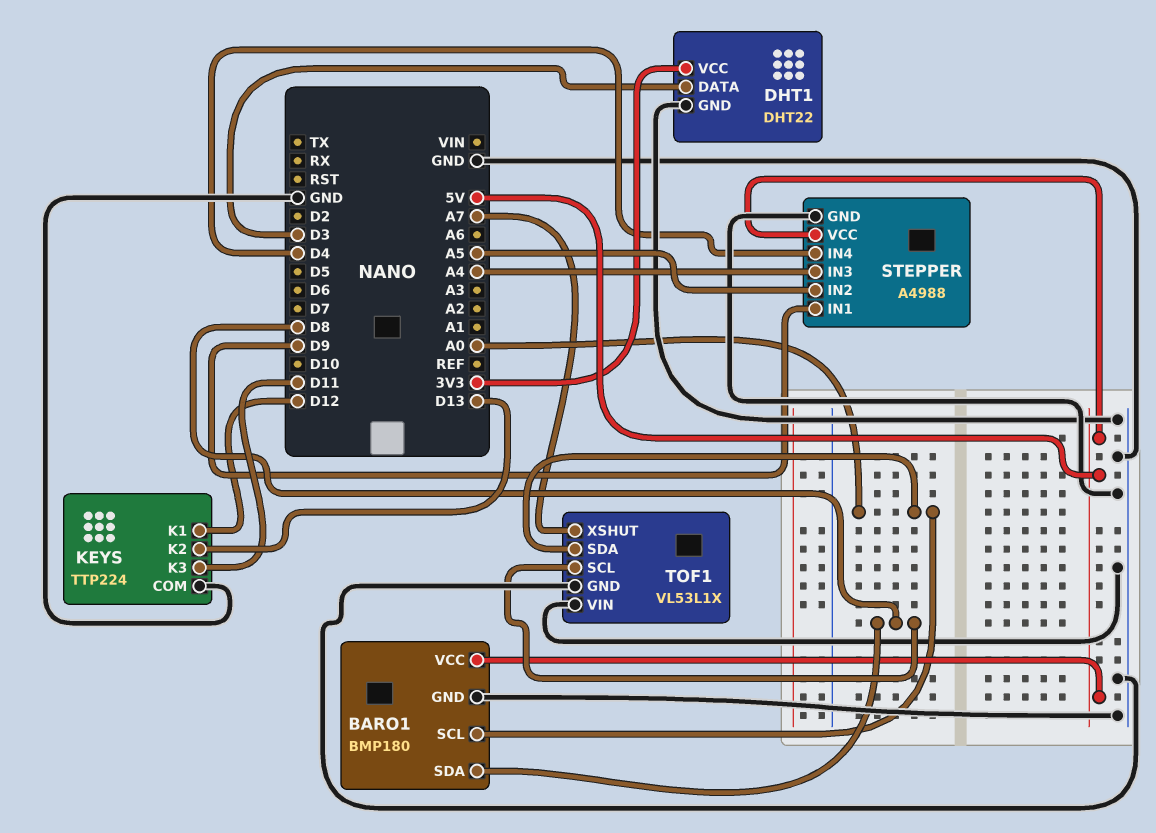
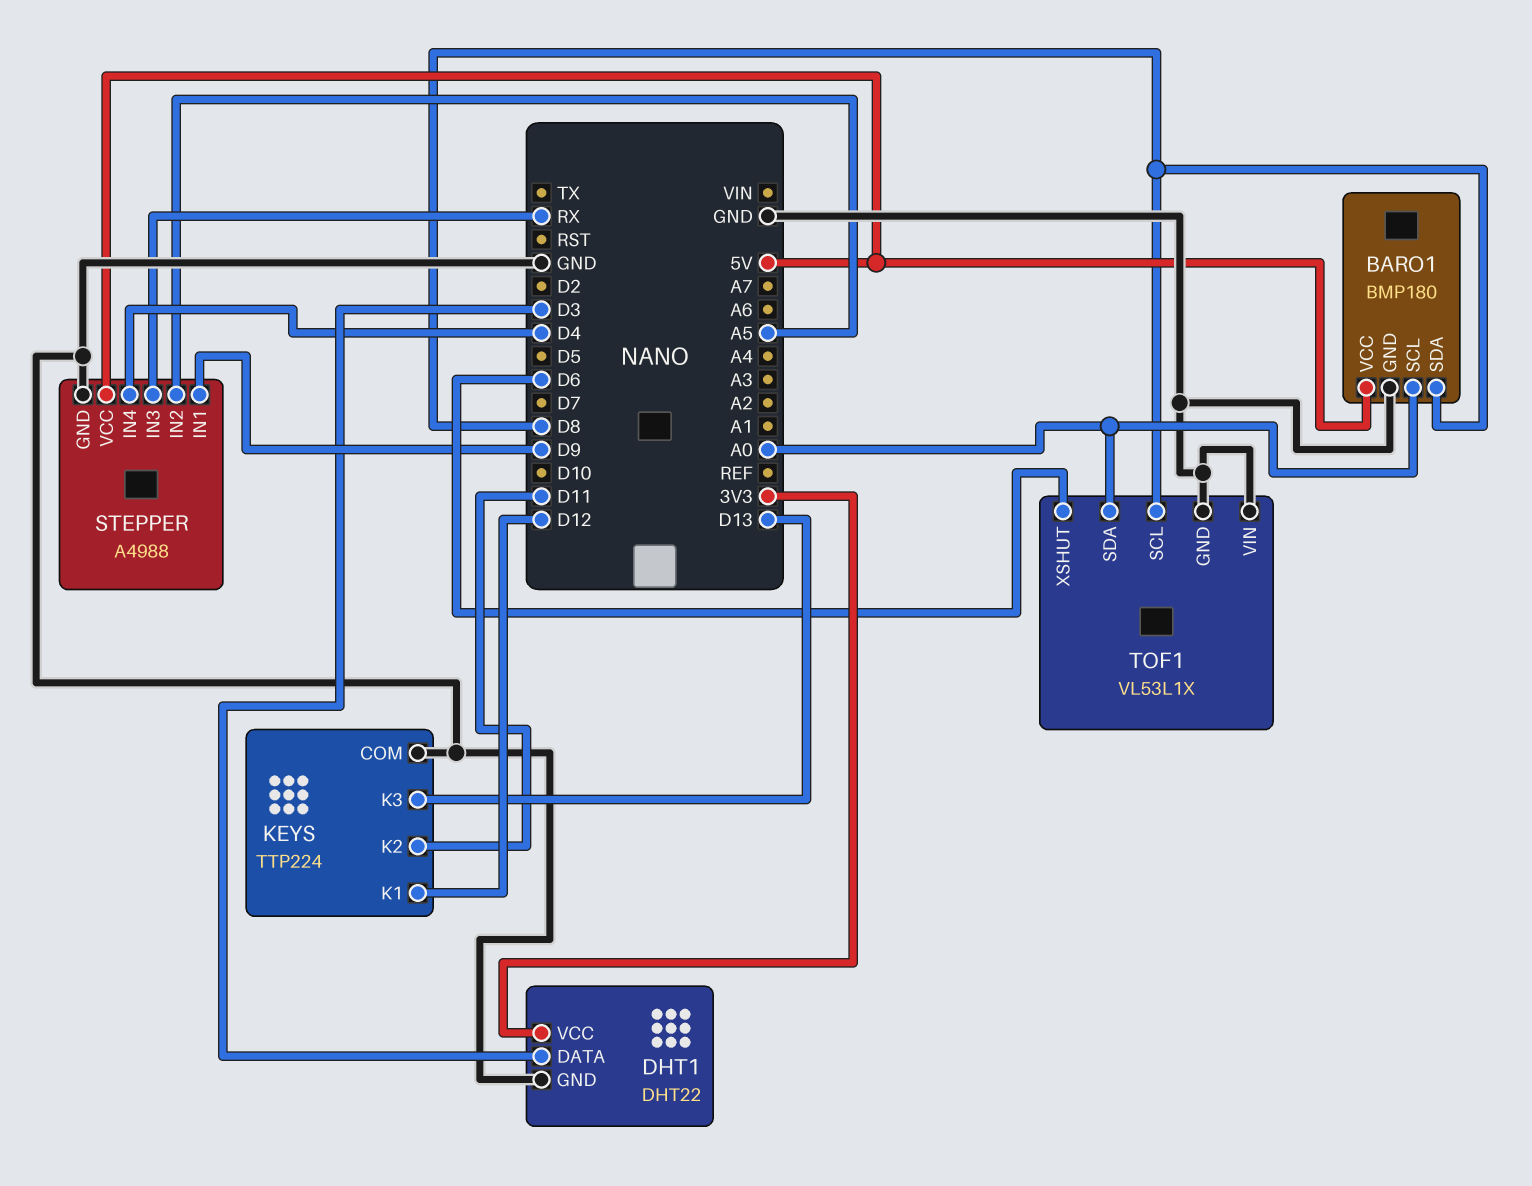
KEYS pin K2: D13 -> D11
KEYS pin K3: D11 -> D13
STEPPER pin IN3: A4 -> RX
TOF1 pin XSHUT: A7 -> D6

